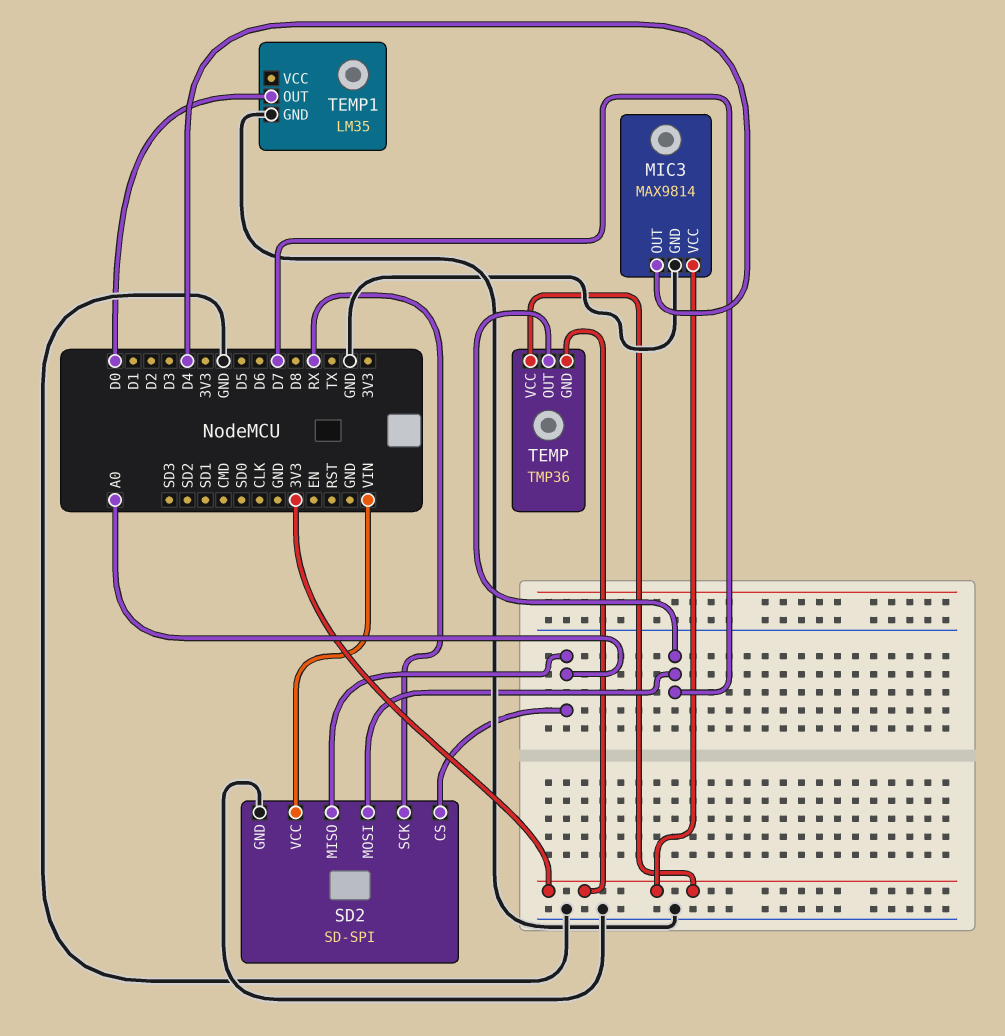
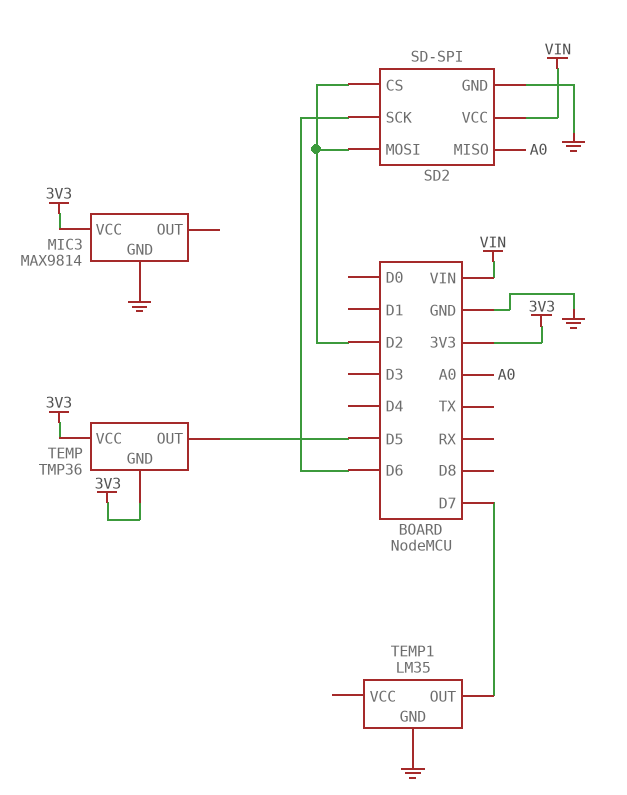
MIC3 pin OUT: D4 -> none
SD2 pin CS: A0 -> D2
SD2 pin MOSI: D7 -> D2
SD2 pin SCK: RX -> D6
TEMP pin OUT: D7 -> D5
TEMP1 pin OUT: D0 -> D7

